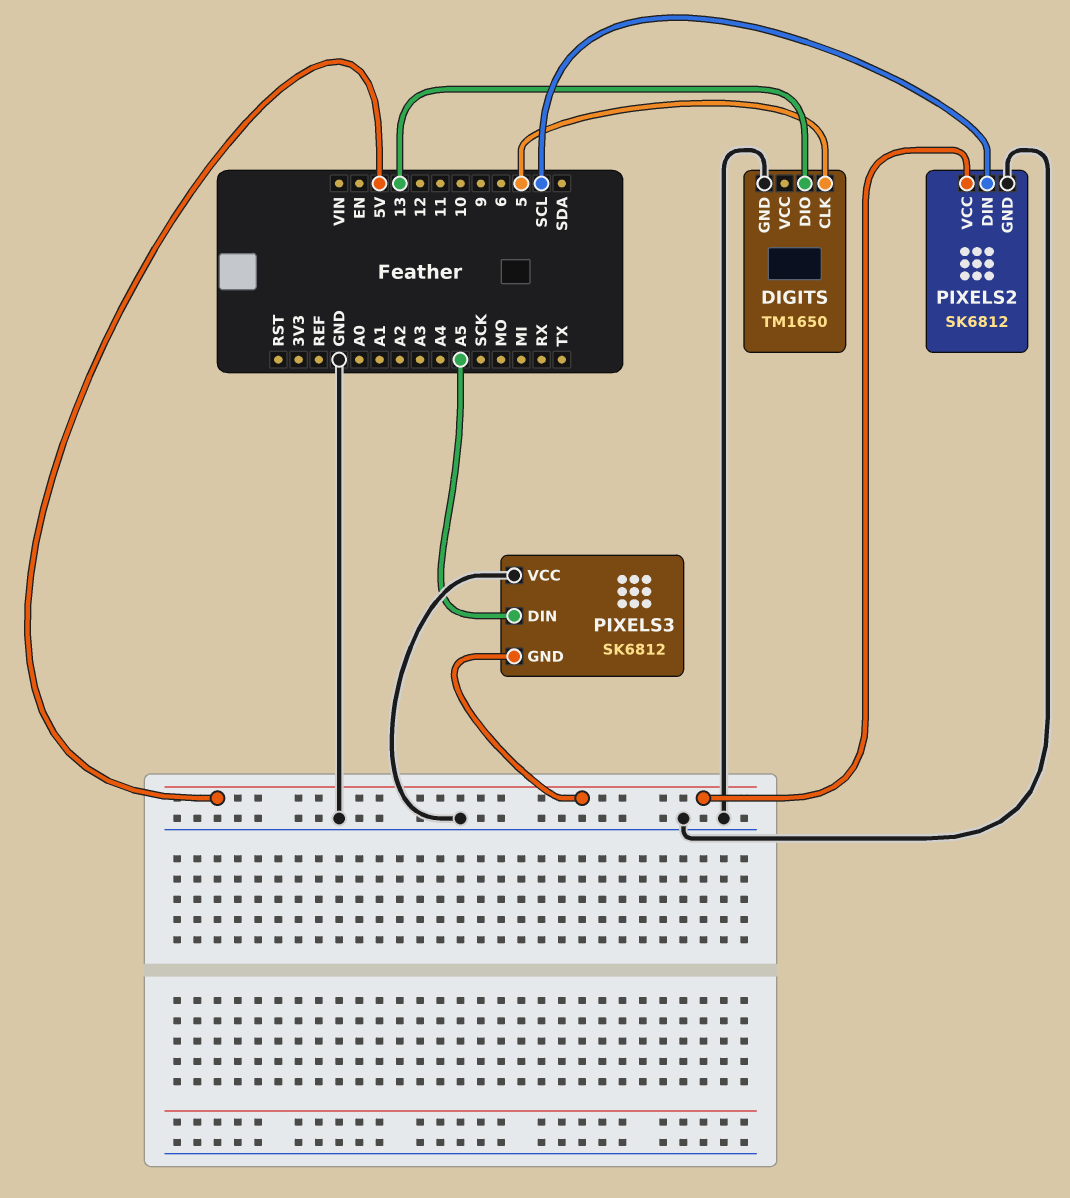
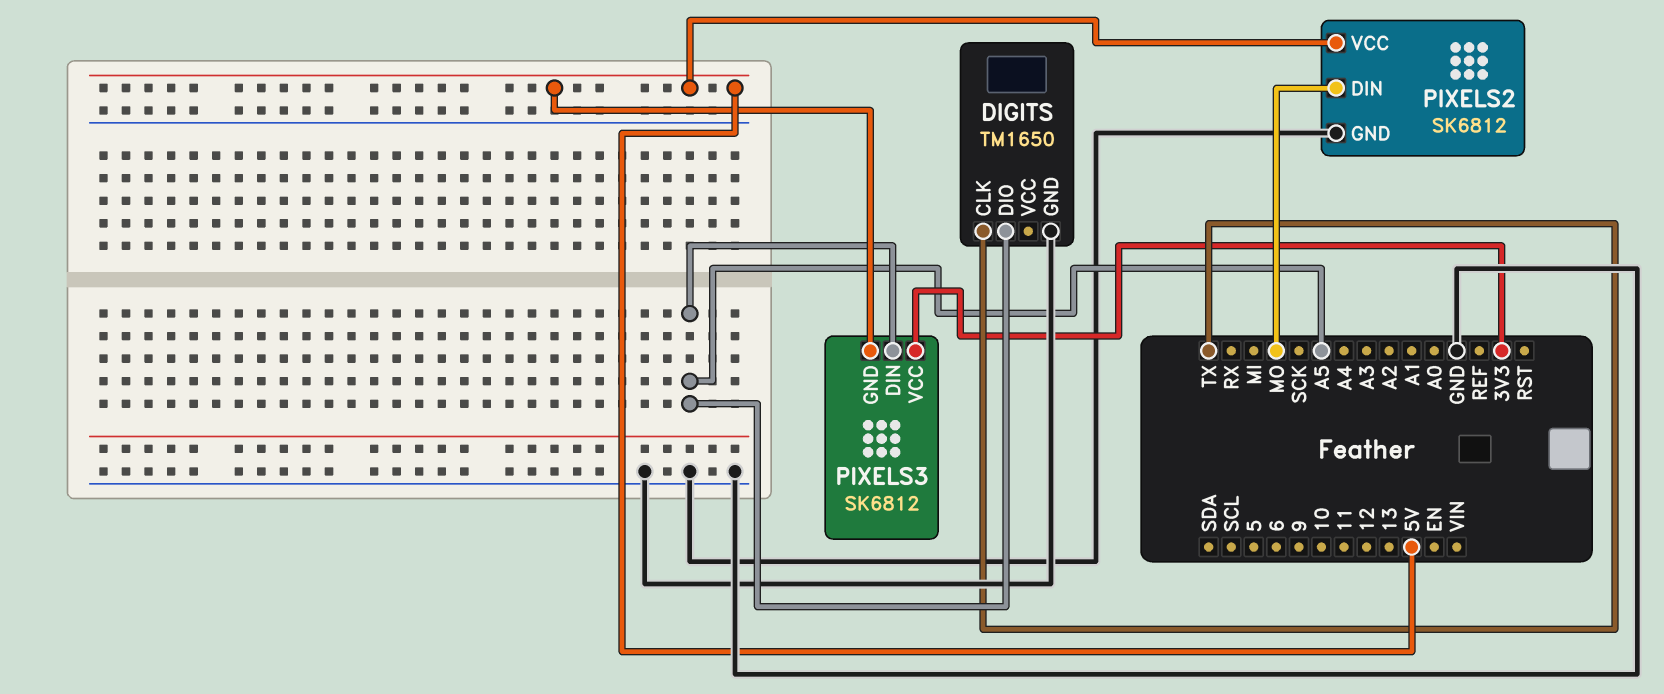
DIGITS pin CLK: 5 -> TX
DIGITS pin DIO: 13 -> A5
PIXELS2 pin DIN: SCL -> MO
PIXELS3 pin VCC: GND -> 3V3

